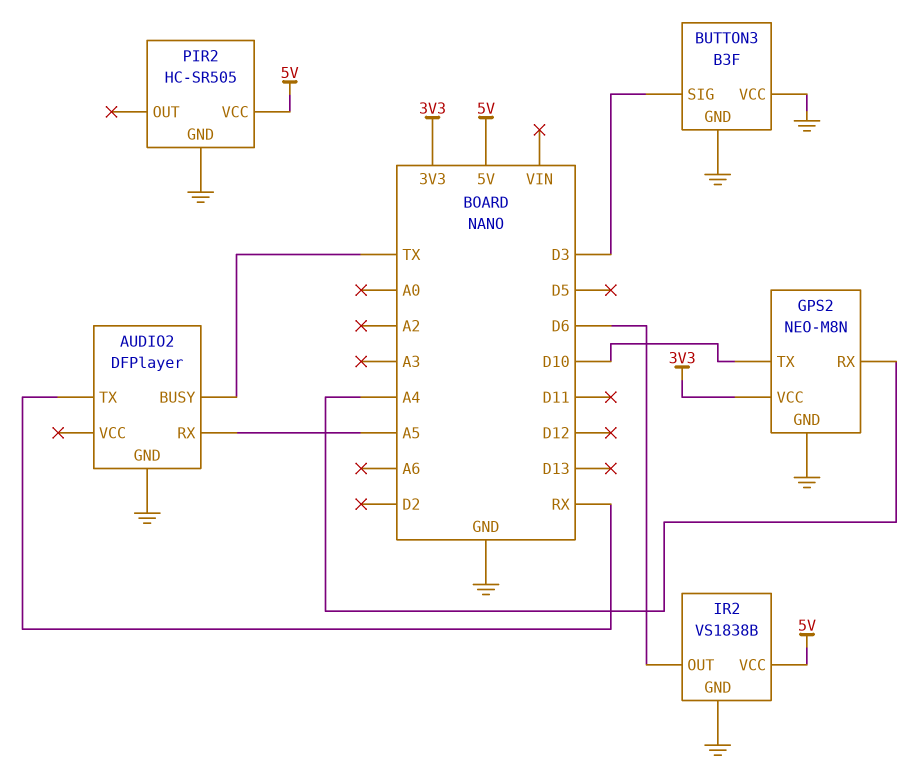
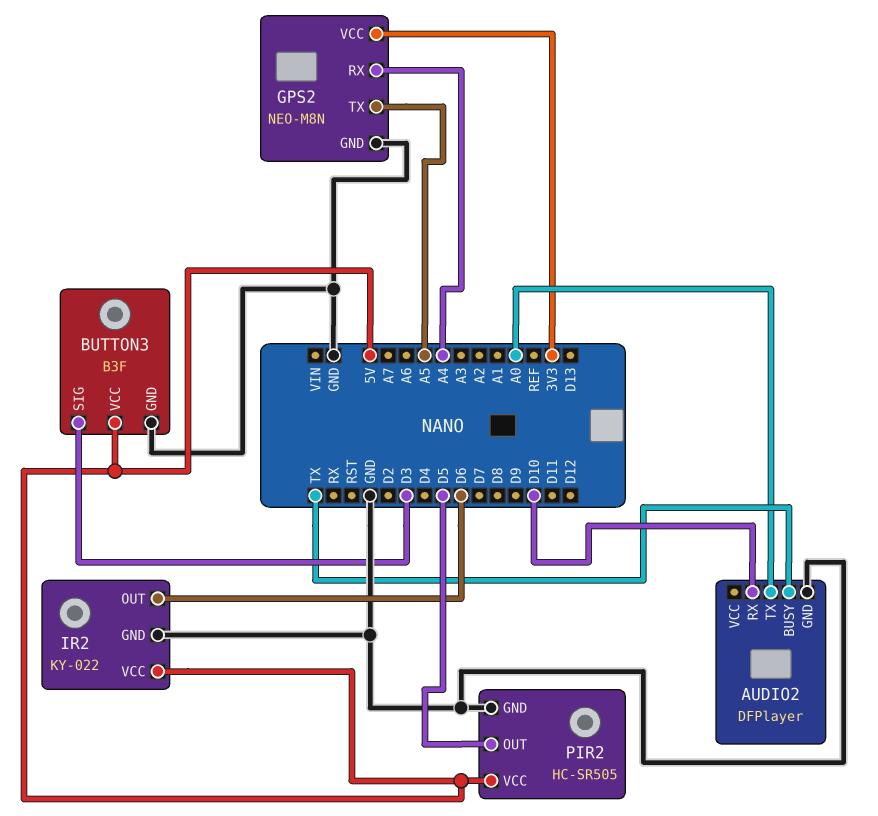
AUDIO2 pin RX: A5 -> D10
AUDIO2 pin TX: RX -> A0
BUTTON3 pin VCC: GND -> 5V
GPS2 pin TX: D10 -> A5
IR2: VS1838B -> KY-022
PIR2 pin OUT: none -> D5

